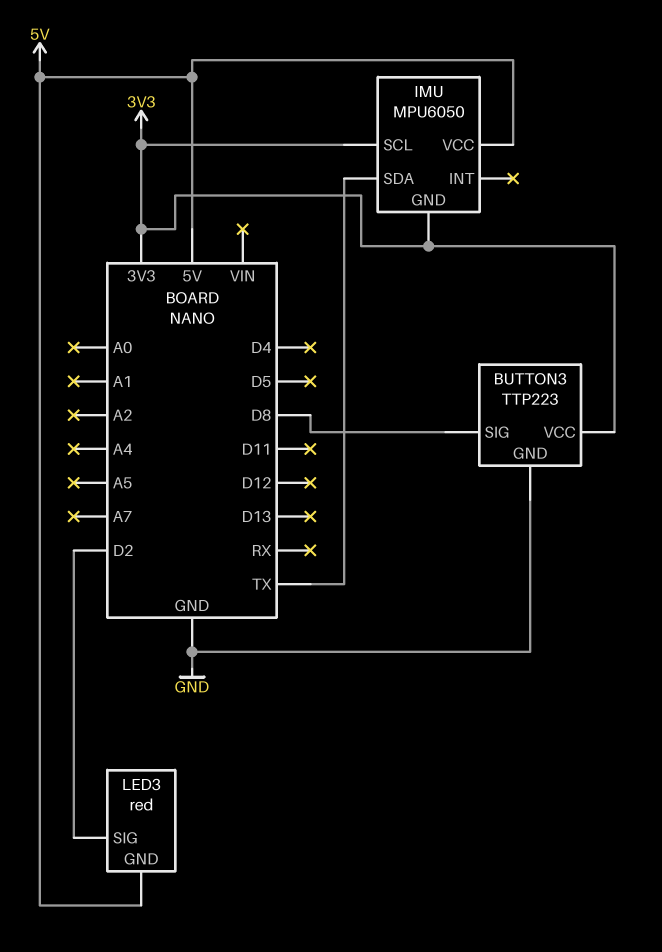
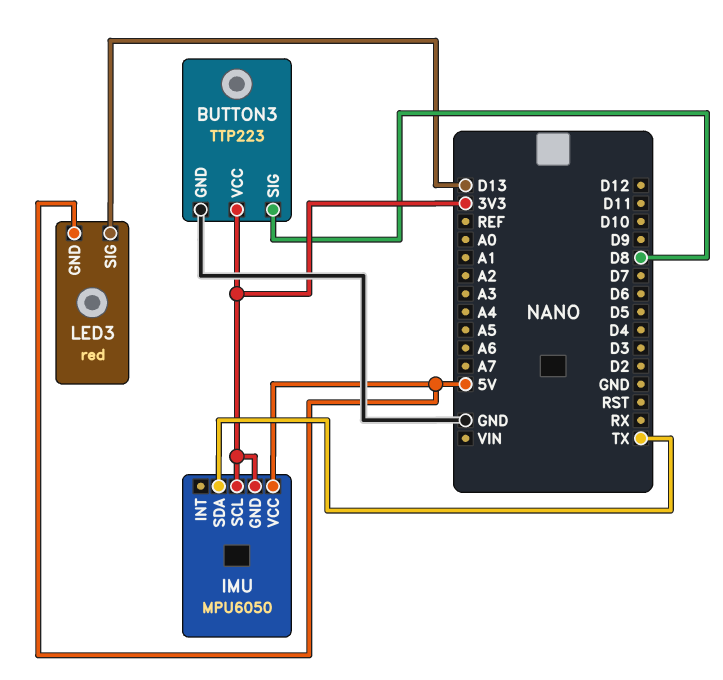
LED3 pin SIG: D2 -> D13

